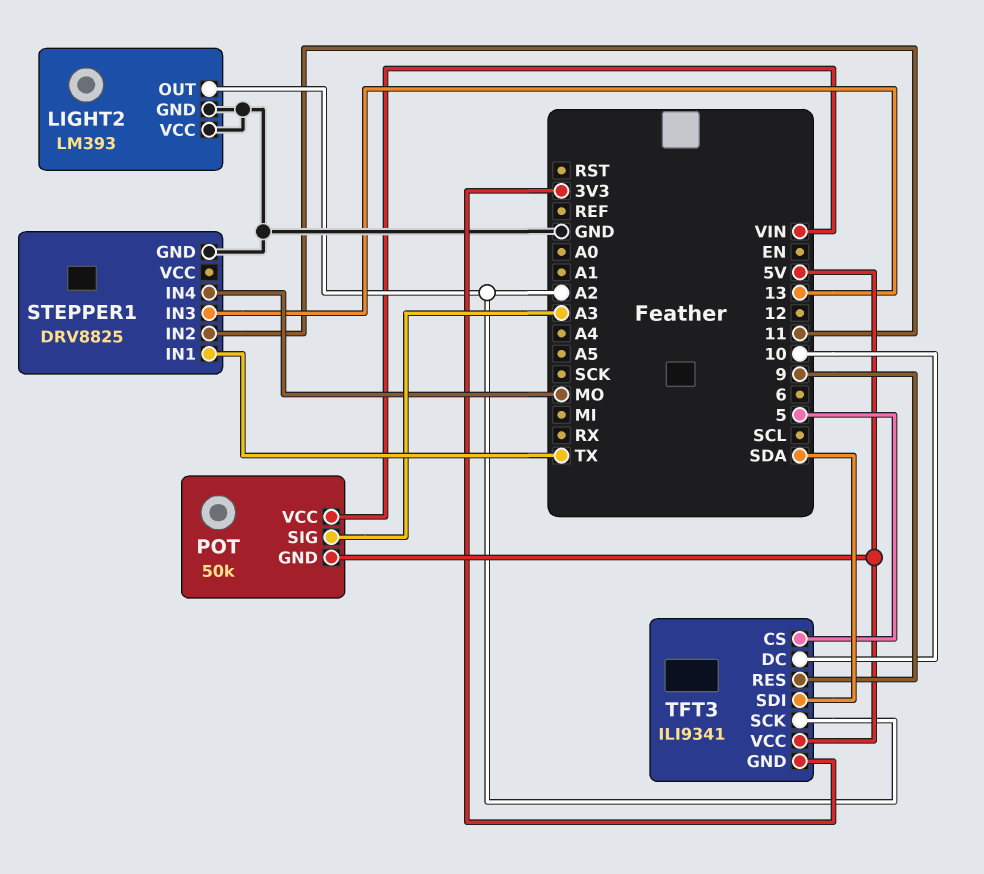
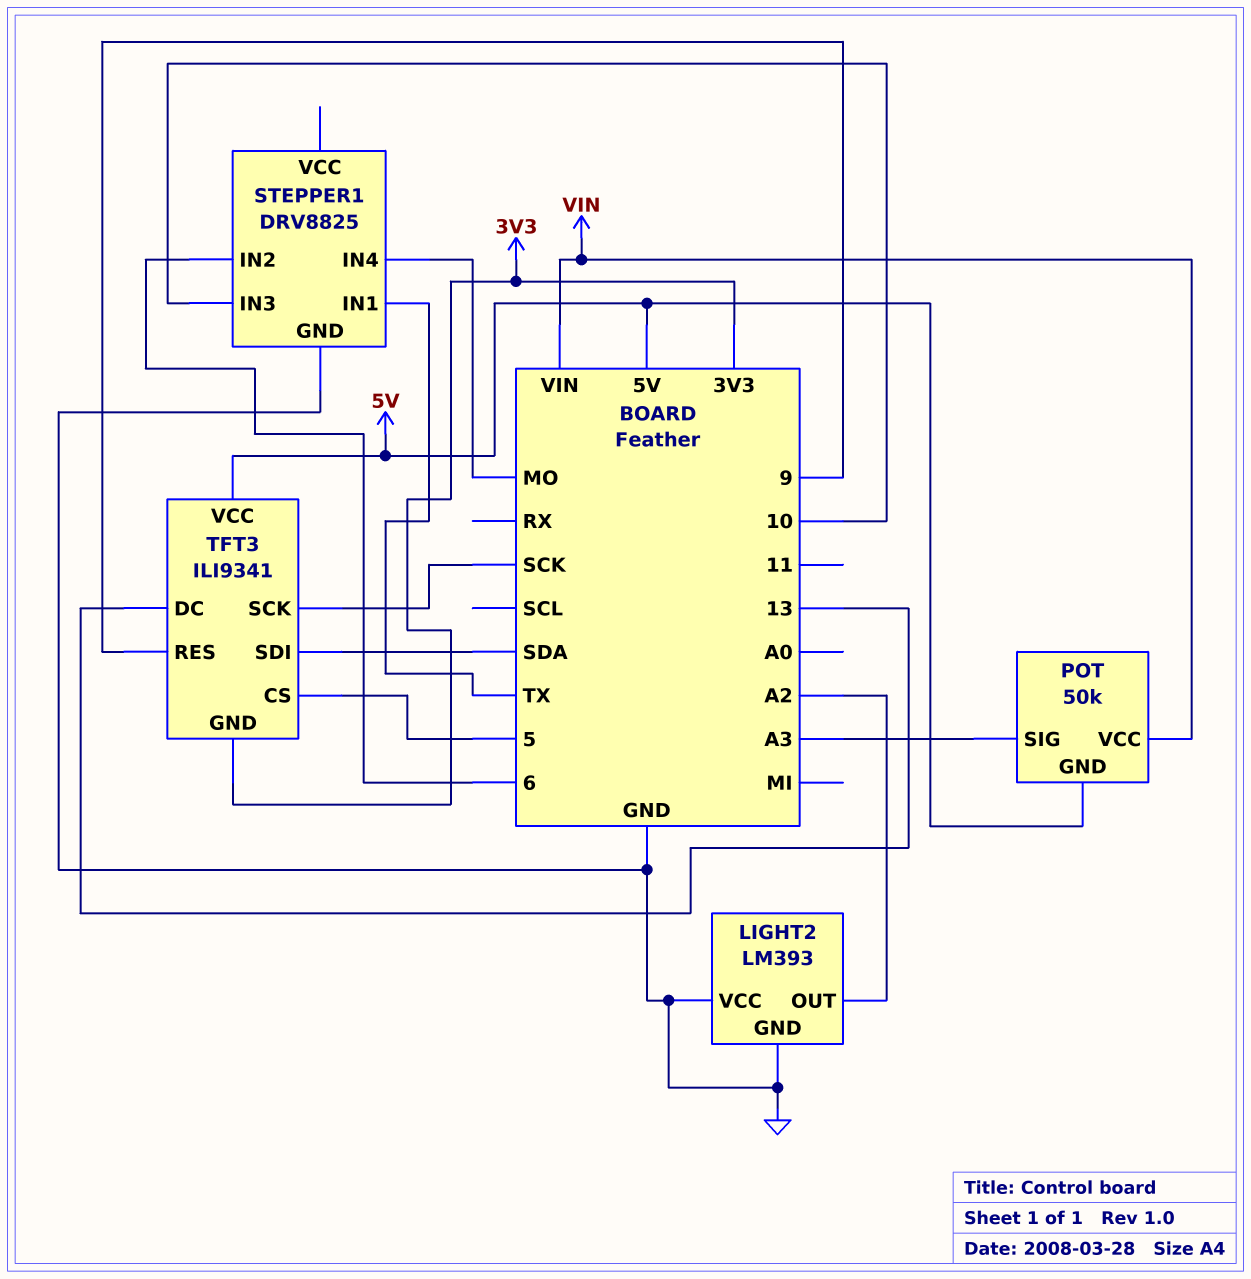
STEPPER1 pin IN2: 11 -> 6
STEPPER1 pin IN3: 13 -> 10
TFT3 pin DC: 10 -> 13
TFT3 pin SCK: A2 -> SCK

